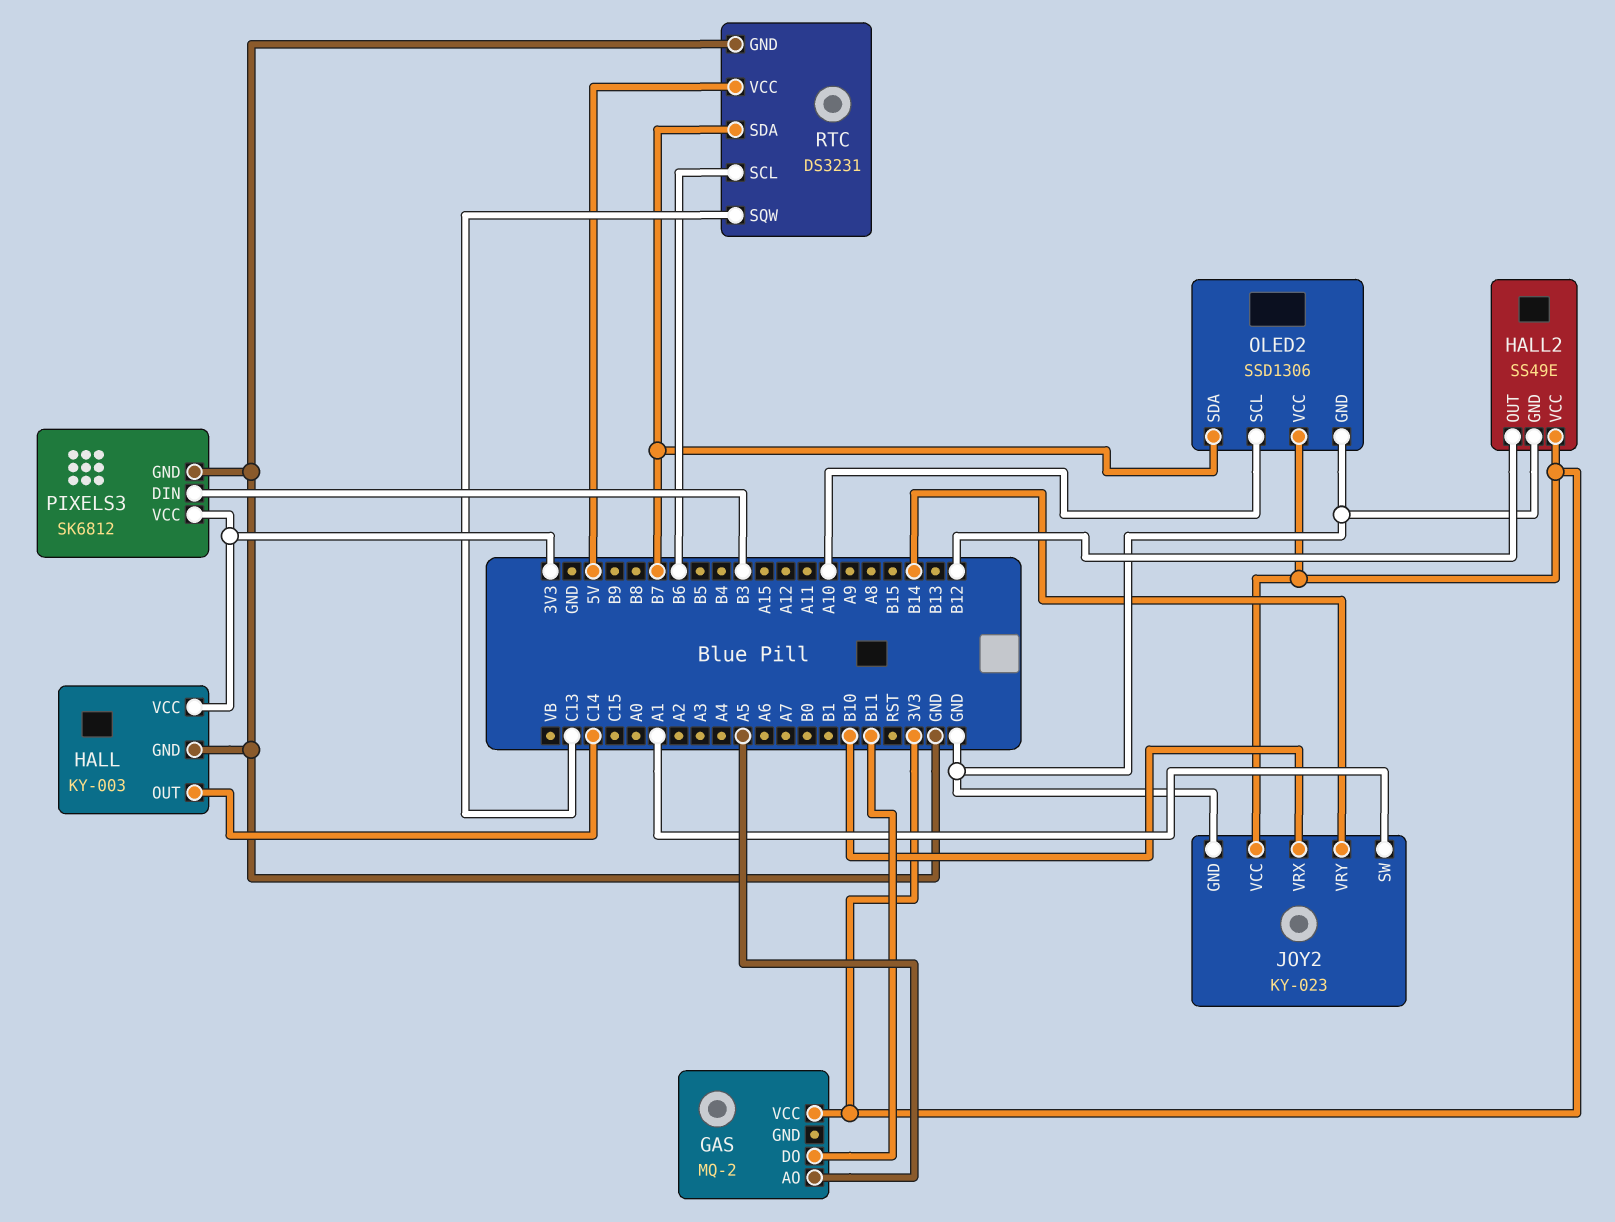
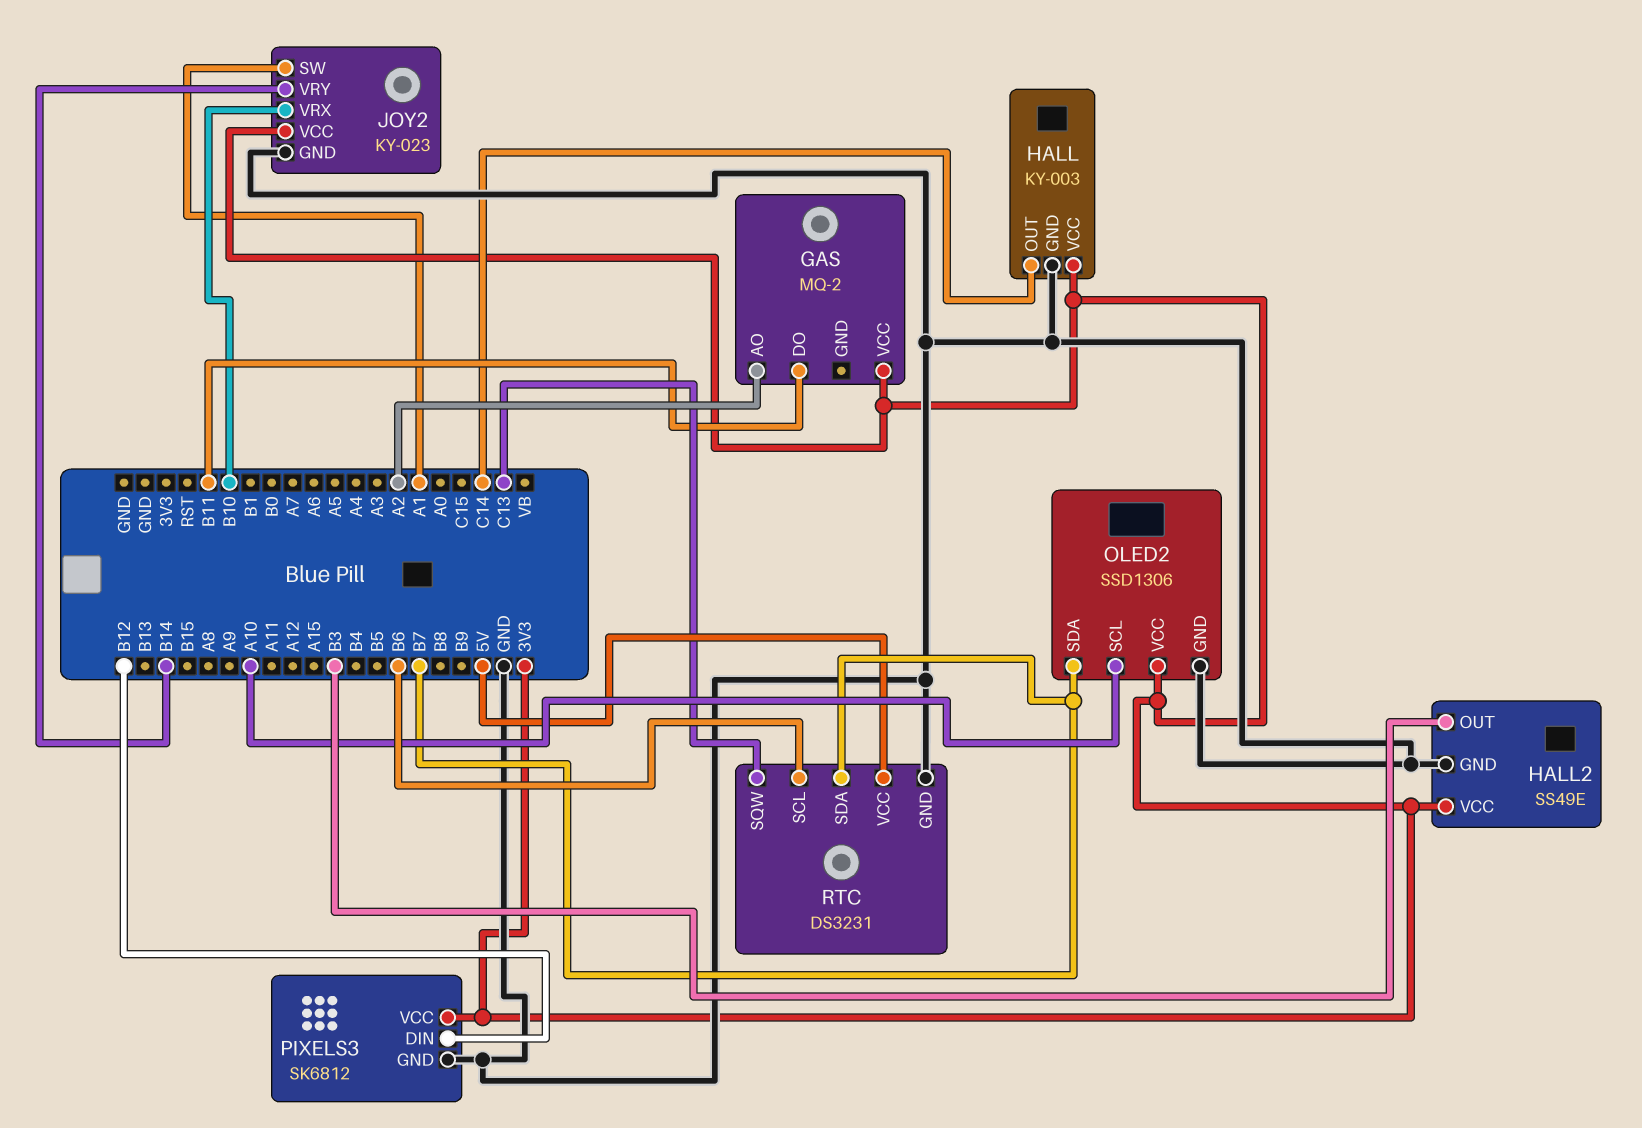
GAS pin AO: A5 -> A2
HALL2 pin OUT: B12 -> B3
PIXELS3 pin DIN: B3 -> B12

